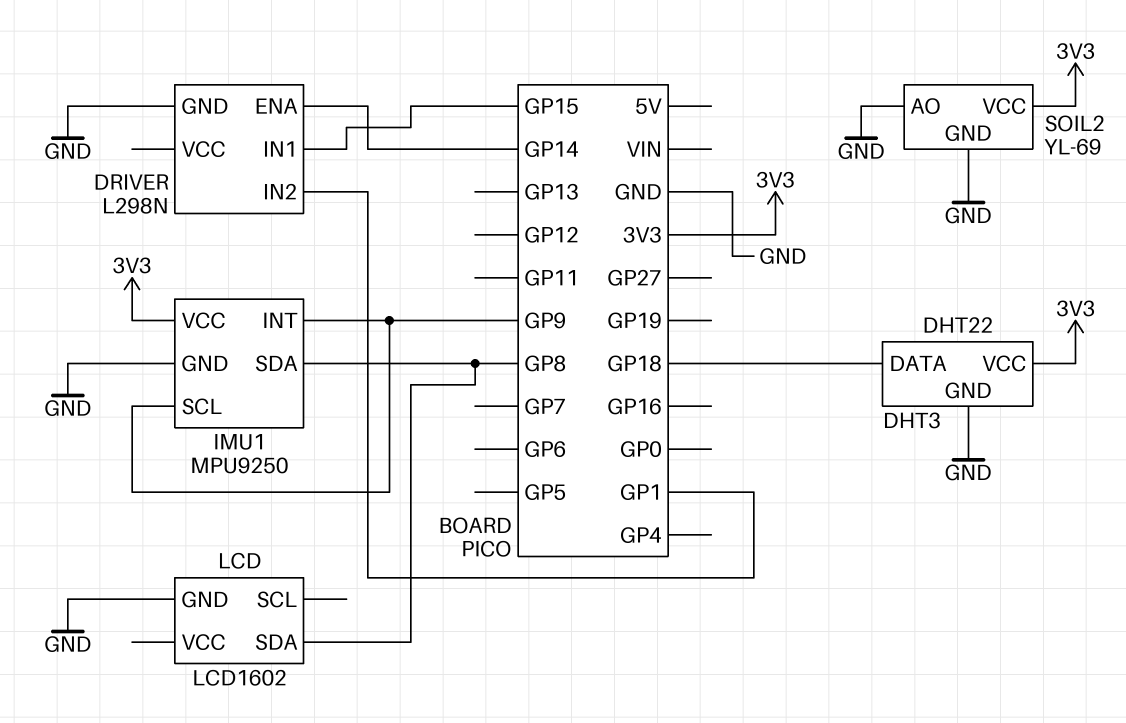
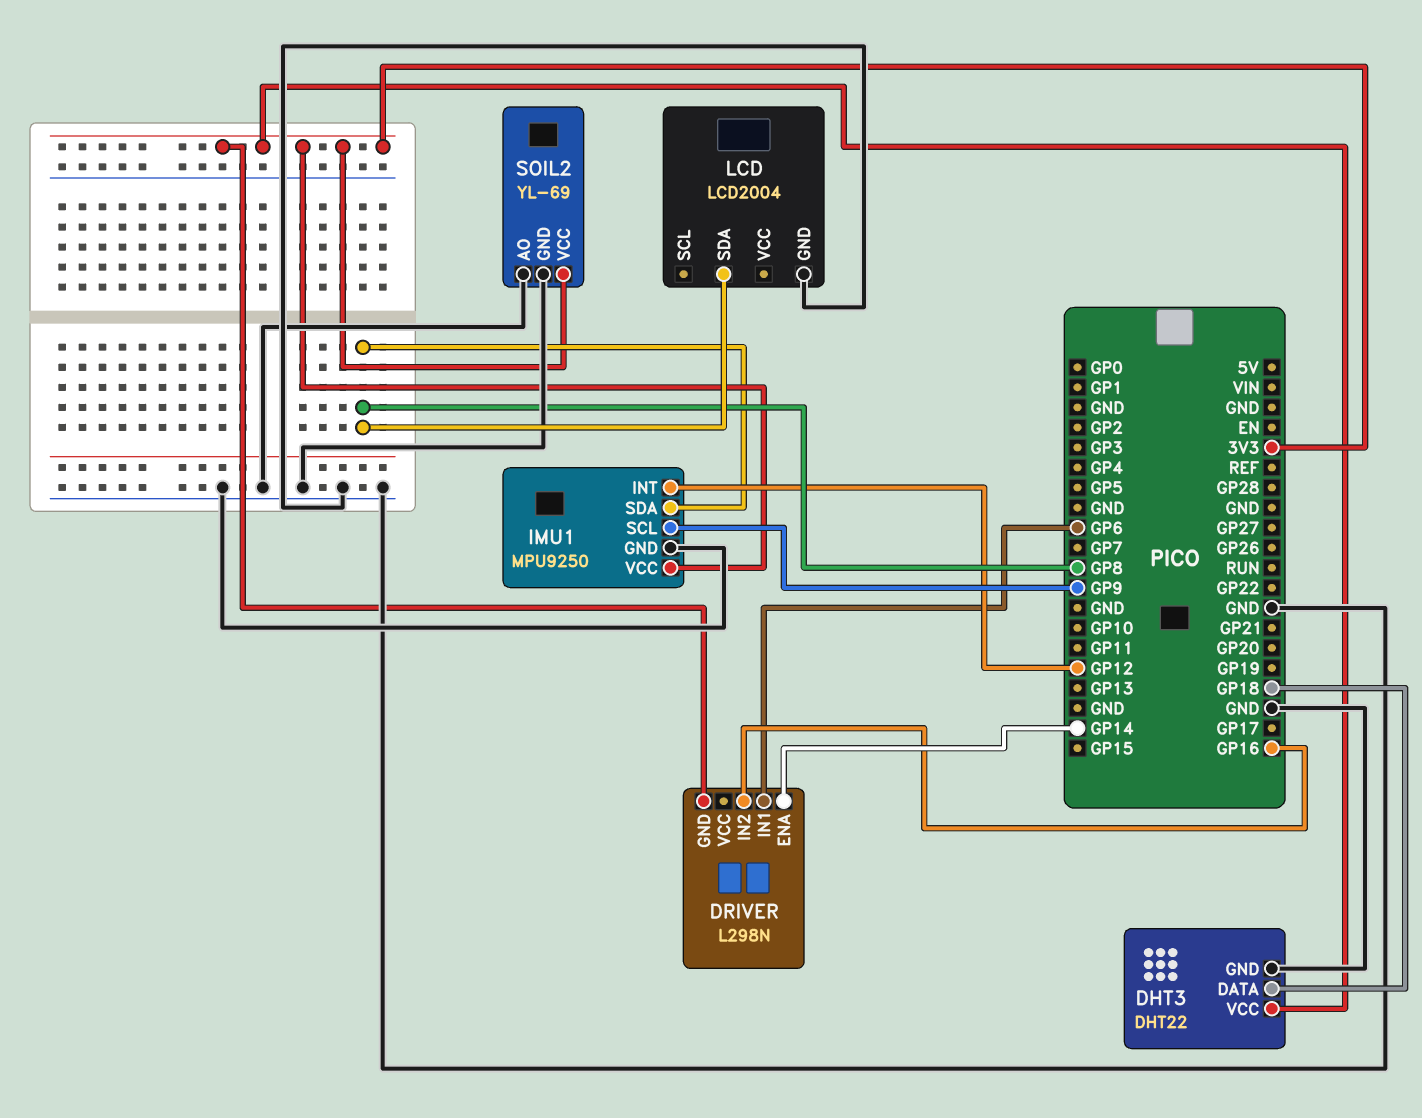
DRIVER pin GND: GND -> 3V3
DRIVER pin IN1: GP15 -> GP6
DRIVER pin IN2: GP1 -> GP16
IMU1 pin INT: GP9 -> GP12
LCD: LCD1602 -> LCD2004

